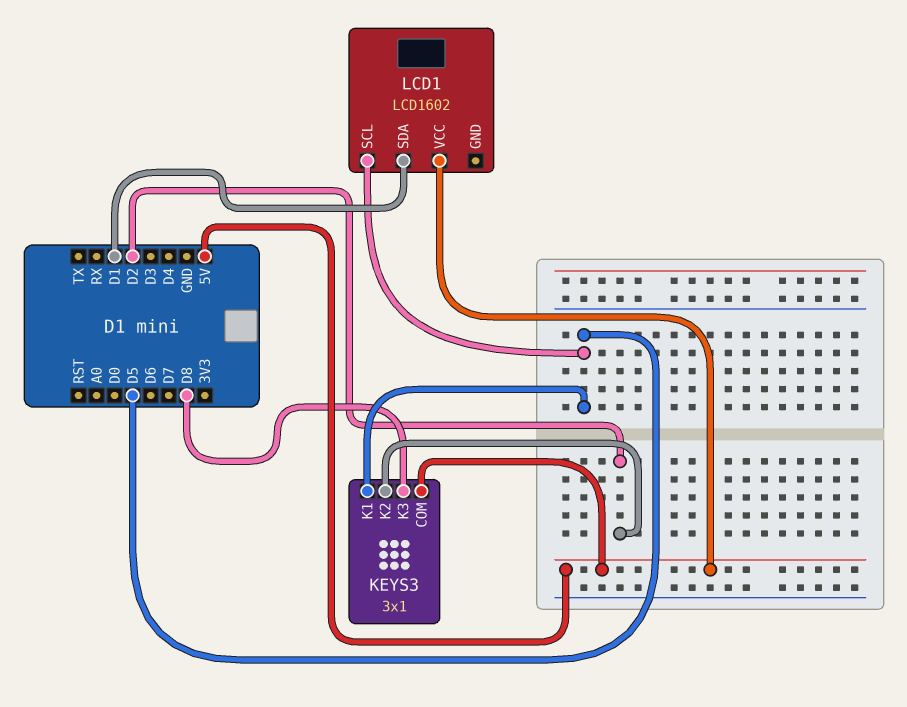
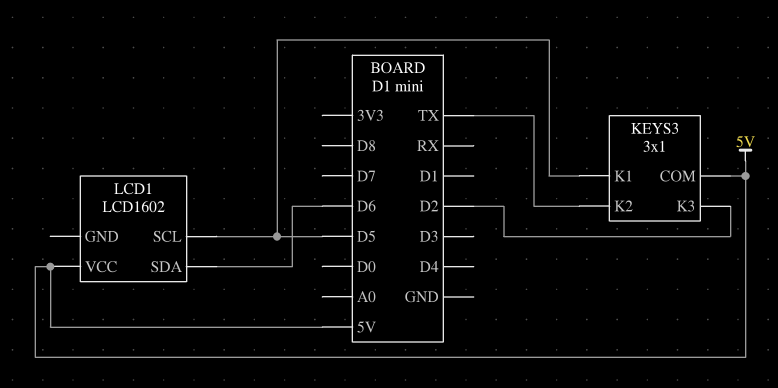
KEYS3 pin K2: D2 -> TX
KEYS3 pin K3: D8 -> D2
LCD1 pin SDA: D1 -> D6

